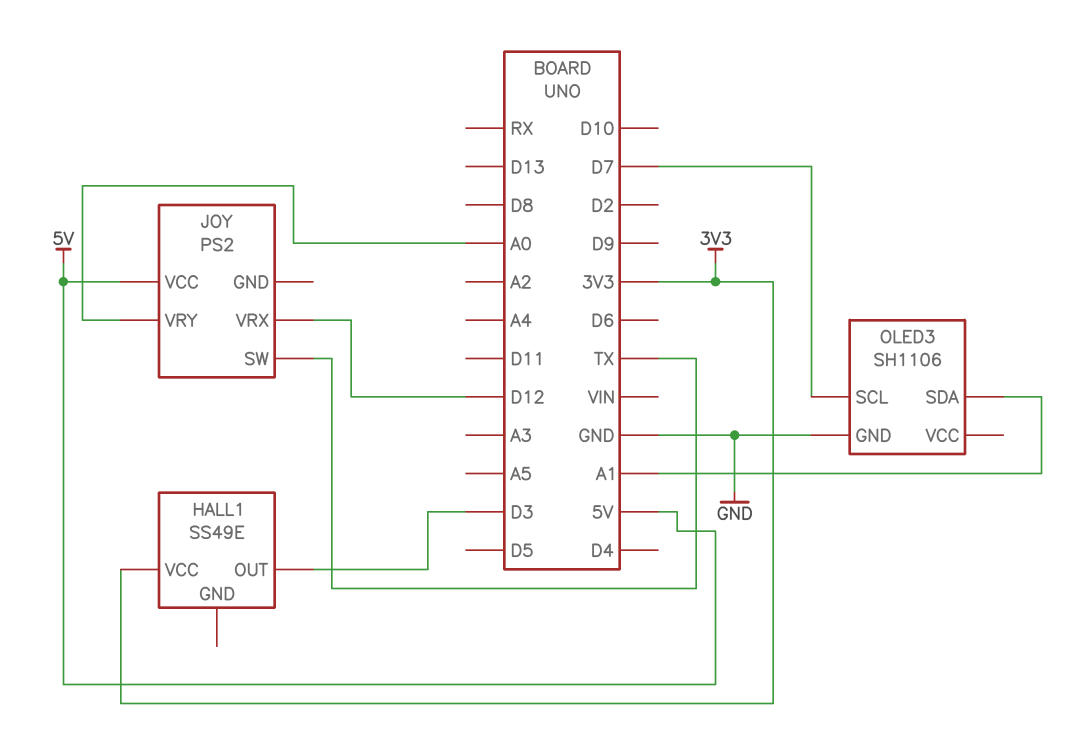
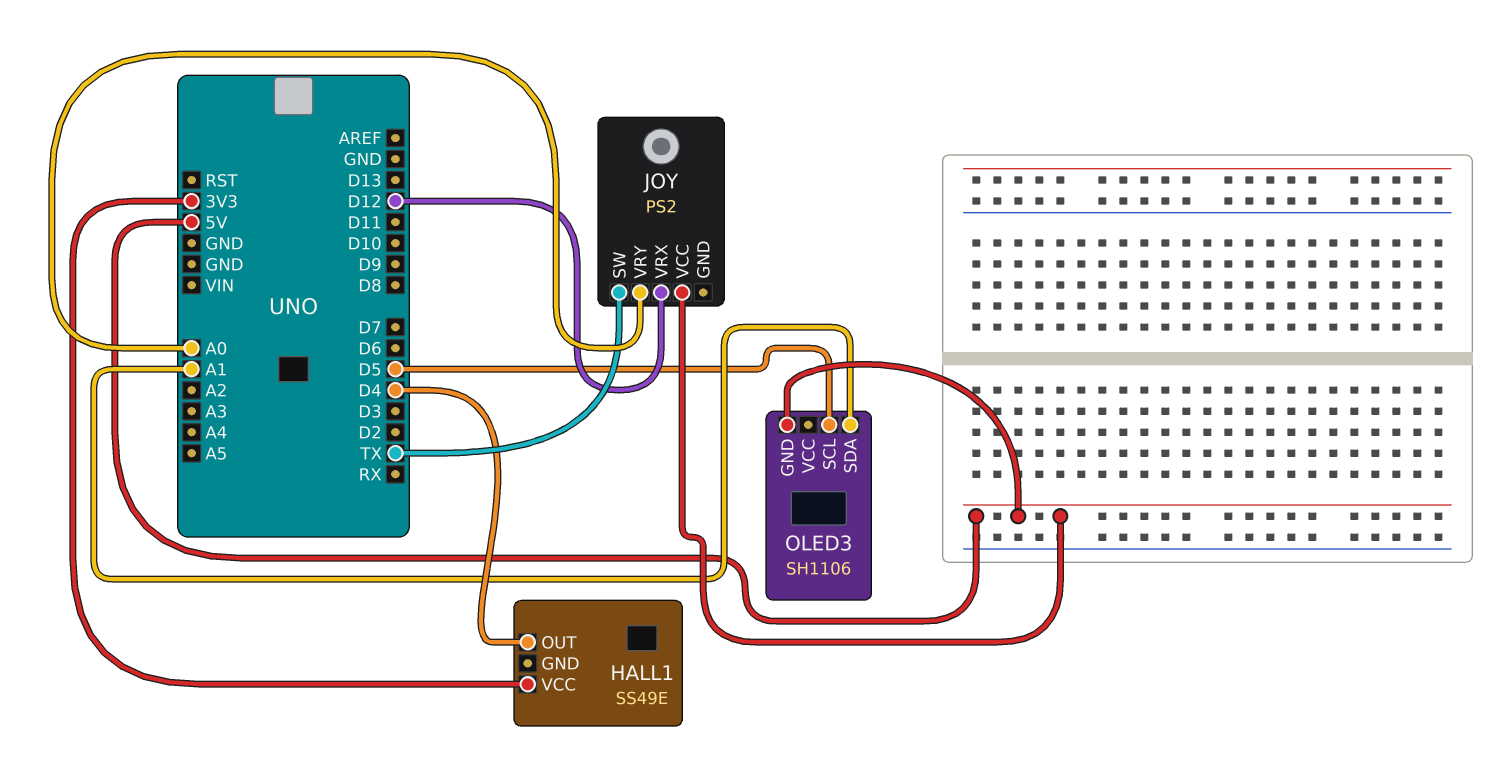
HALL1 pin OUT: D3 -> D4
OLED3 pin GND: GND -> 5V
OLED3 pin SCL: D7 -> D5

